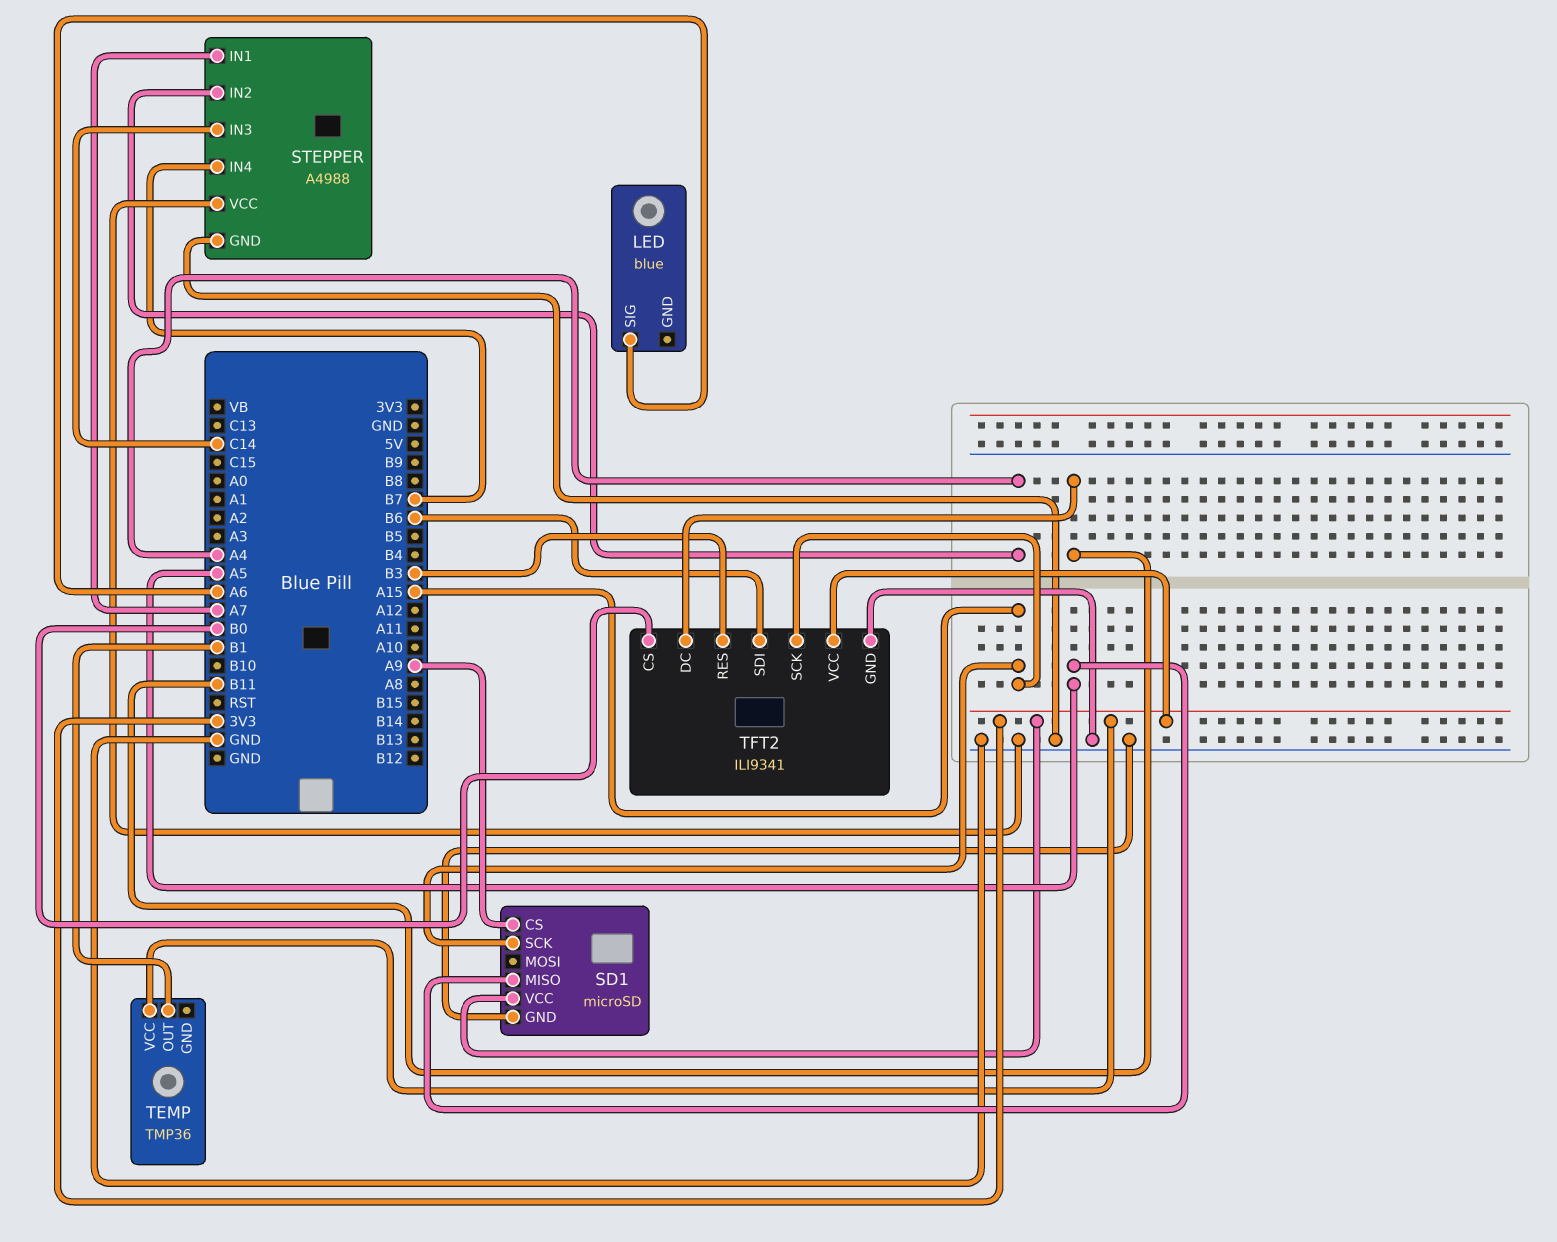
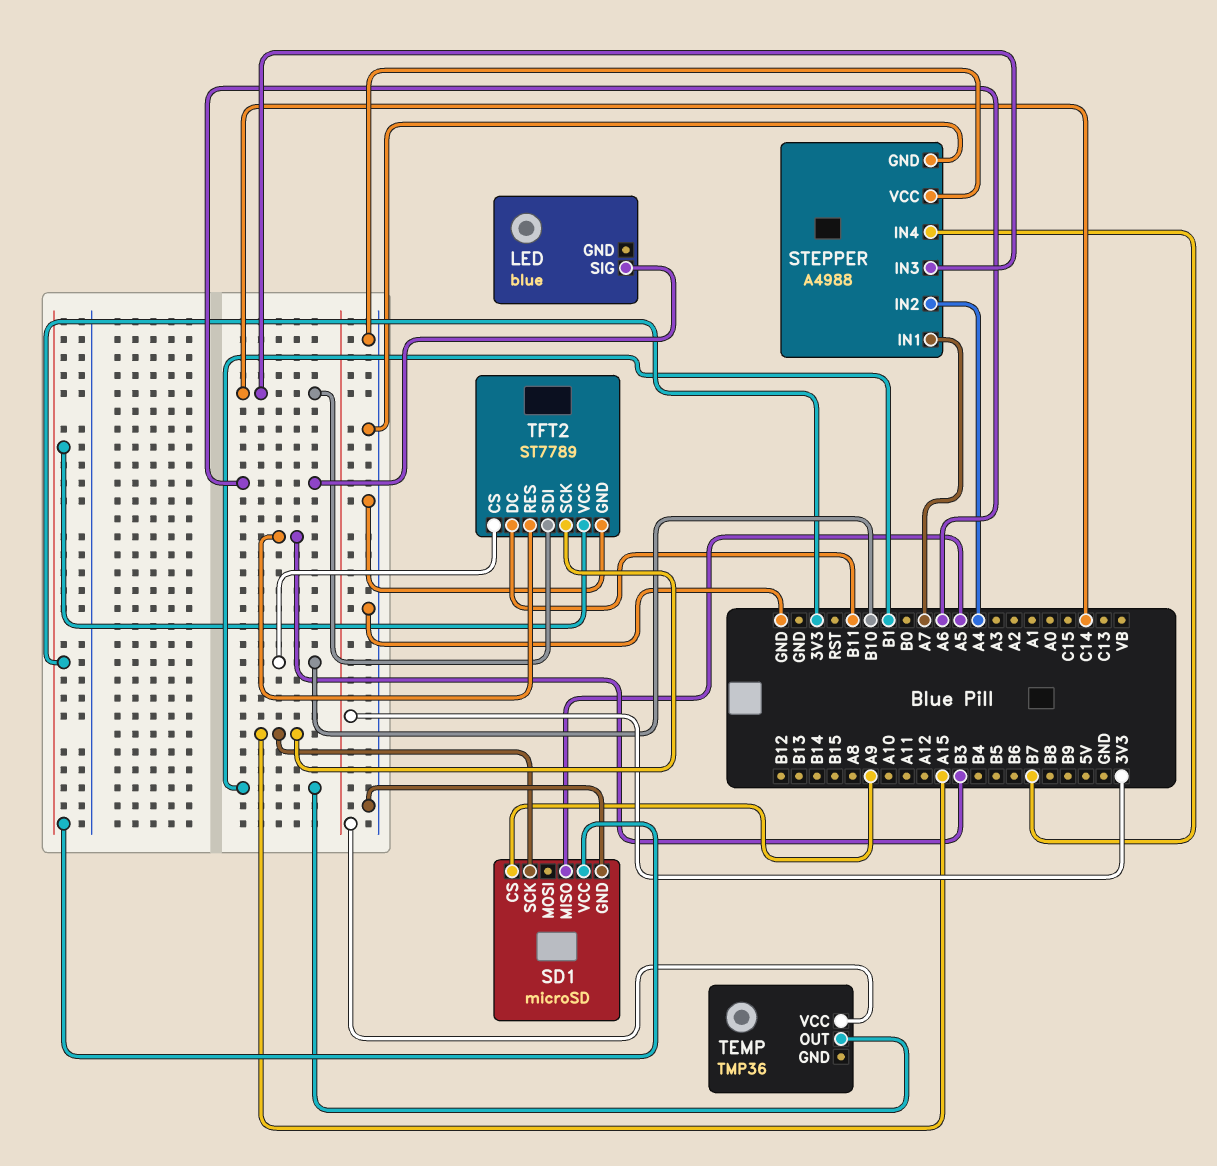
TFT2: ILI9341 -> ST7789
TFT2 pin CS: B0 -> B10
TFT2 pin SDI: B6 -> C14

